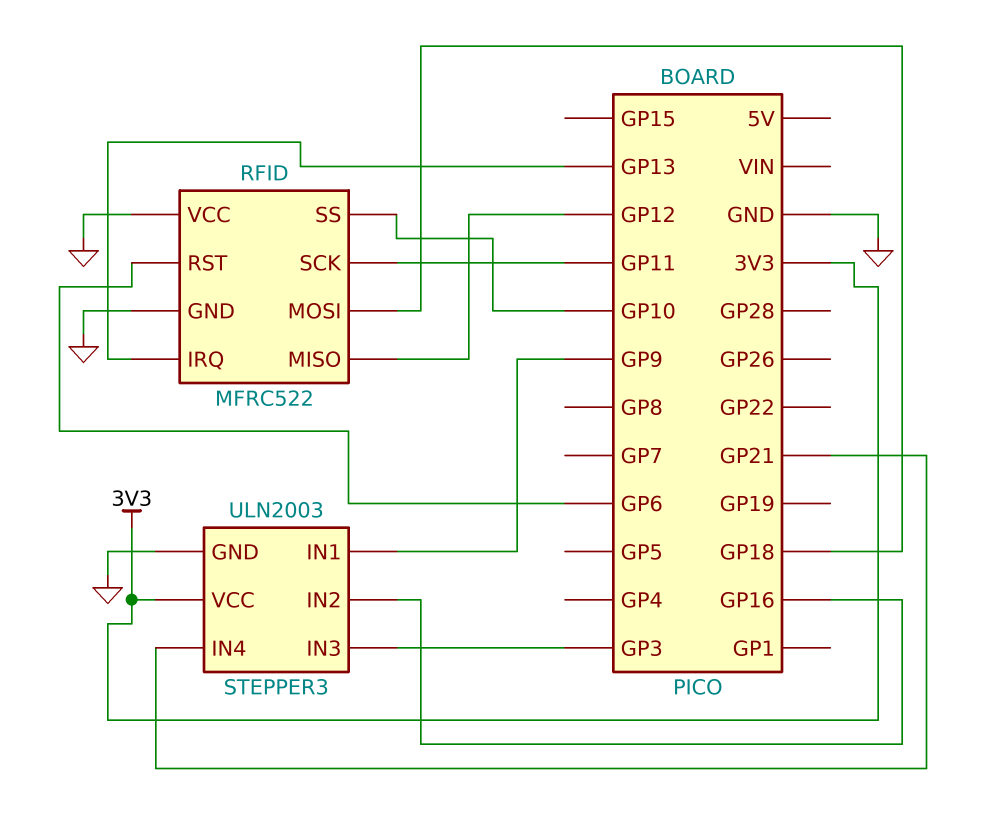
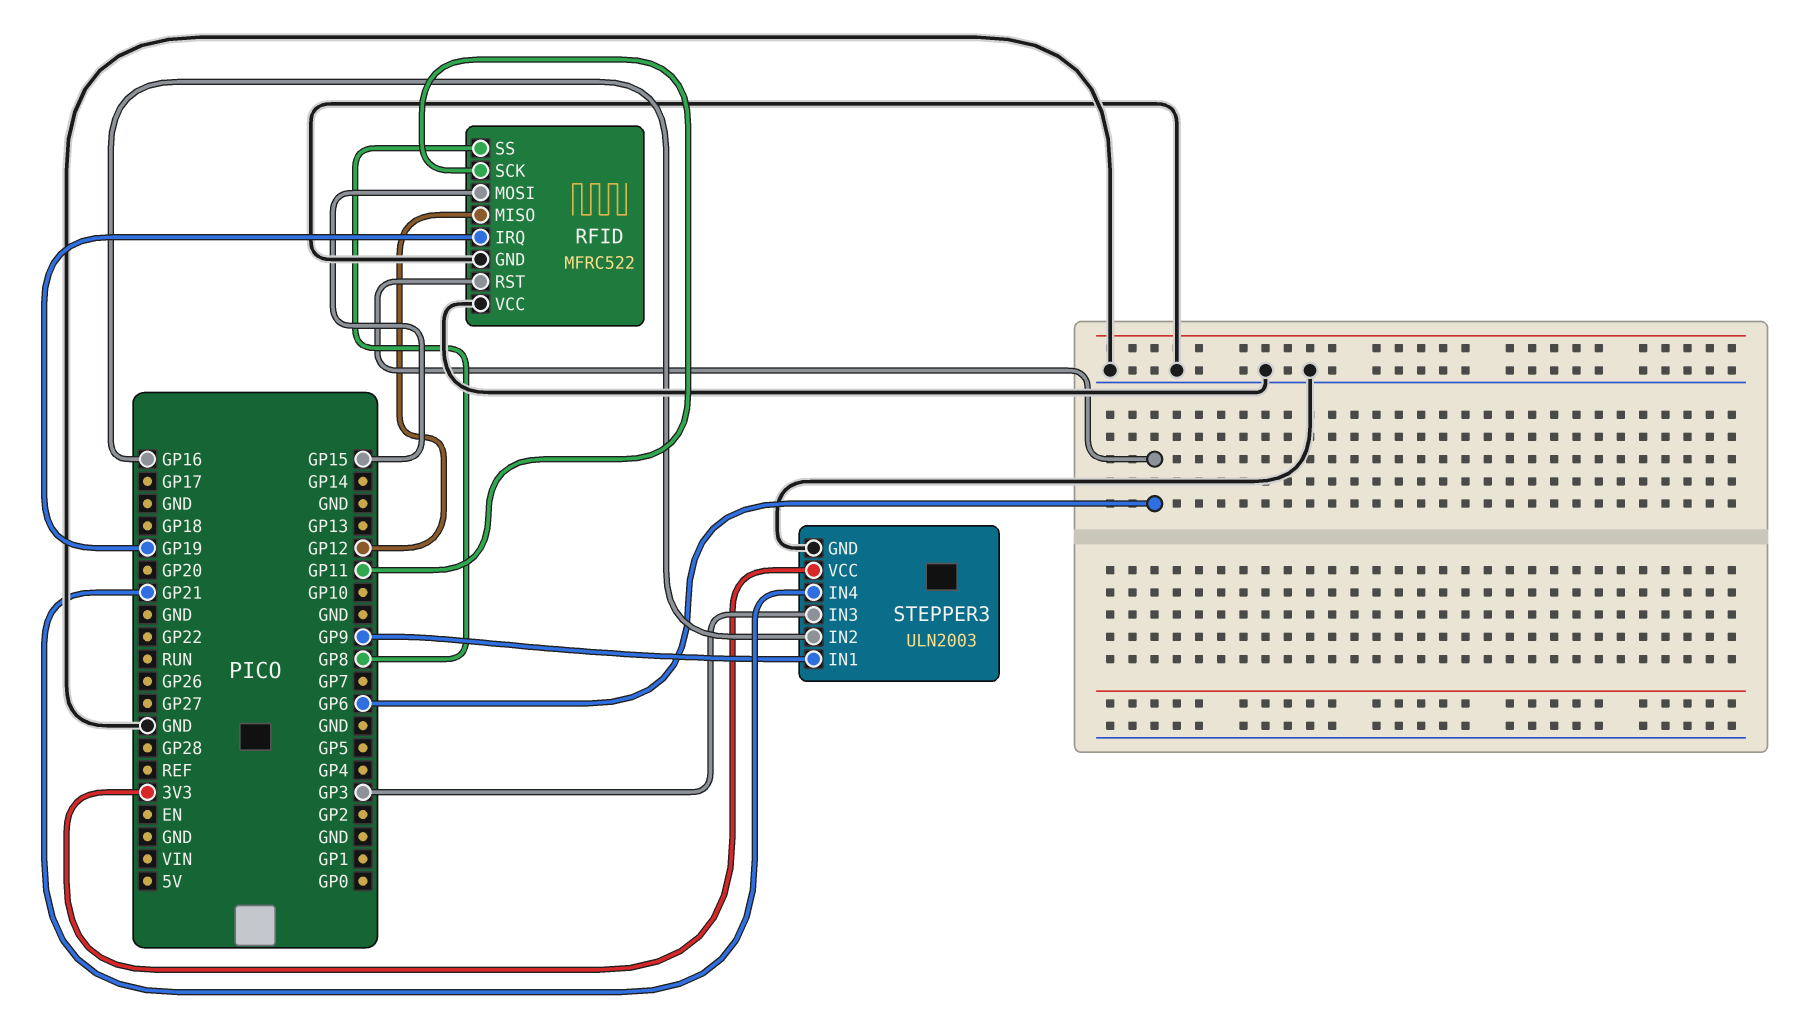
RFID pin IRQ: GP13 -> GP19
RFID pin MOSI: GP18 -> GP15
RFID pin SS: GP10 -> GP8

